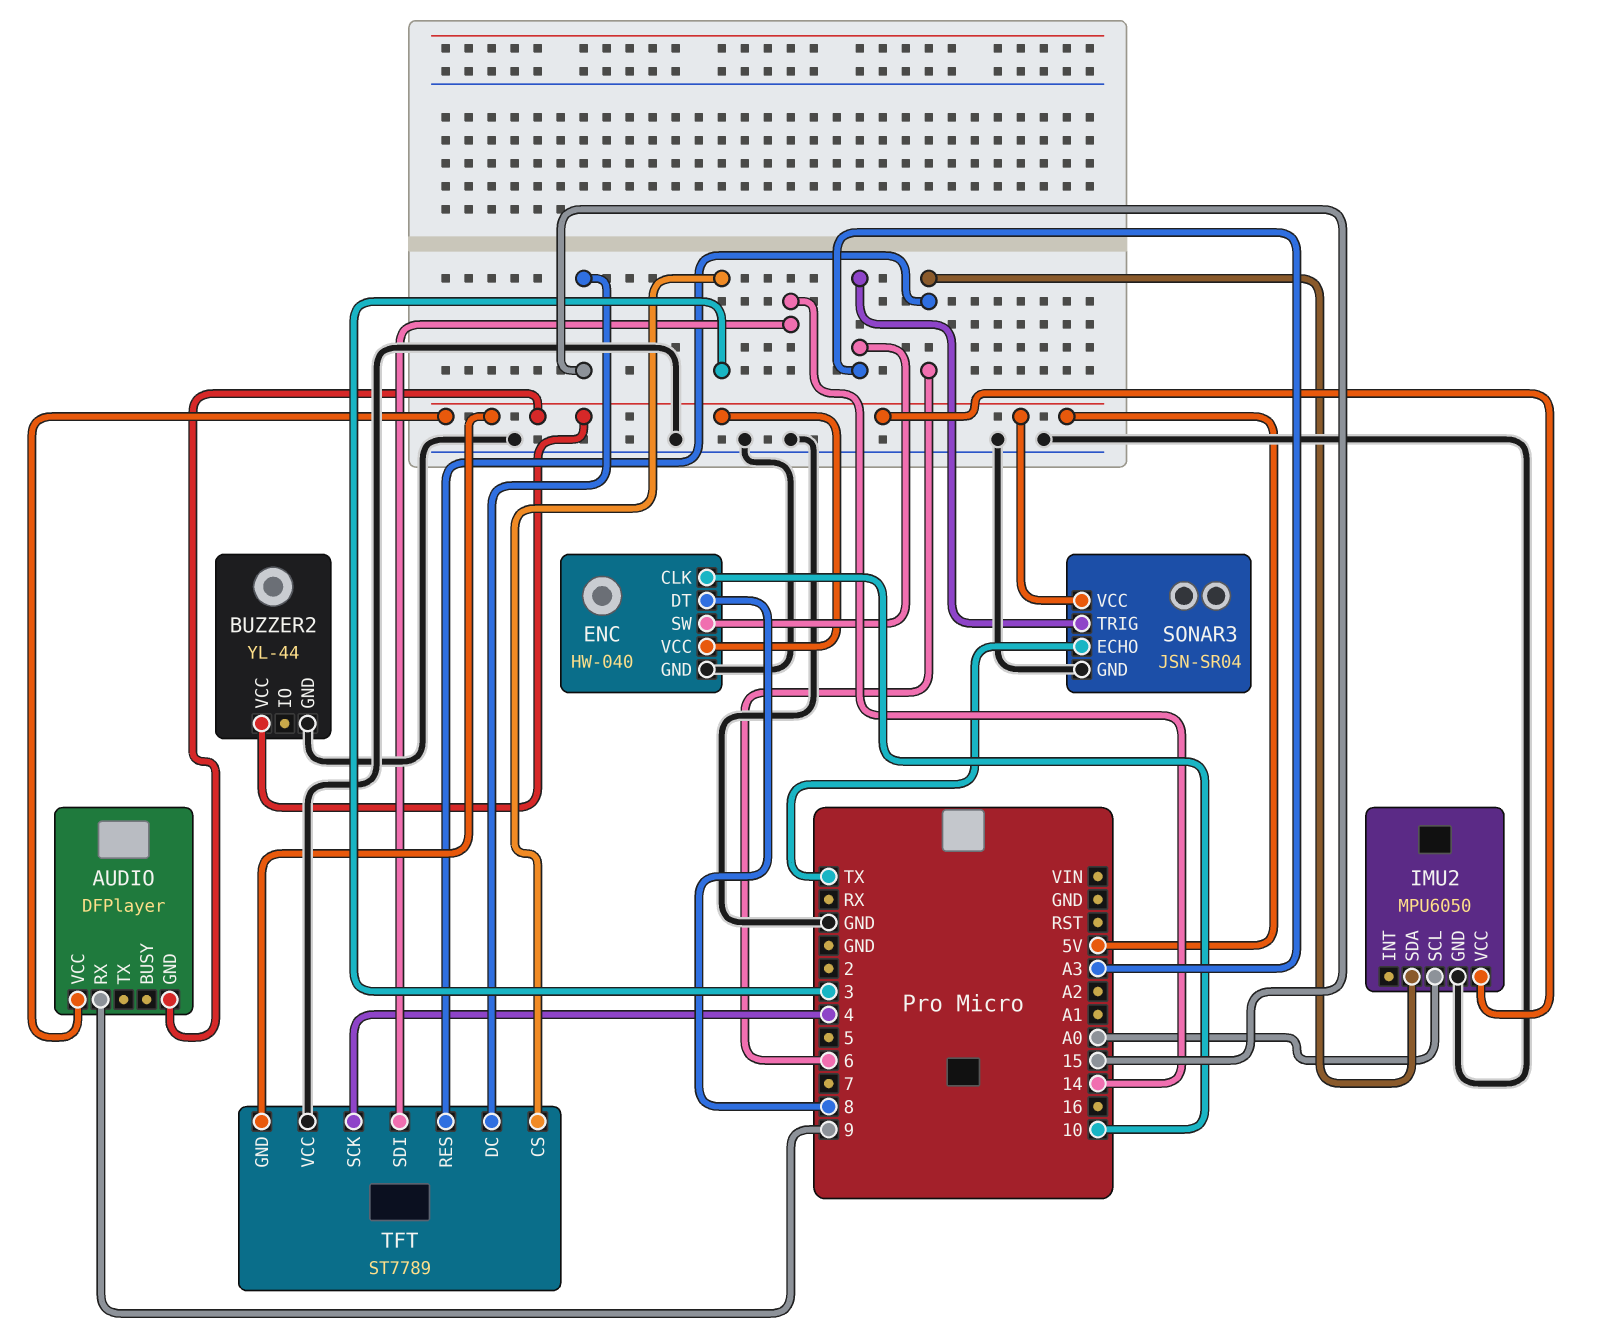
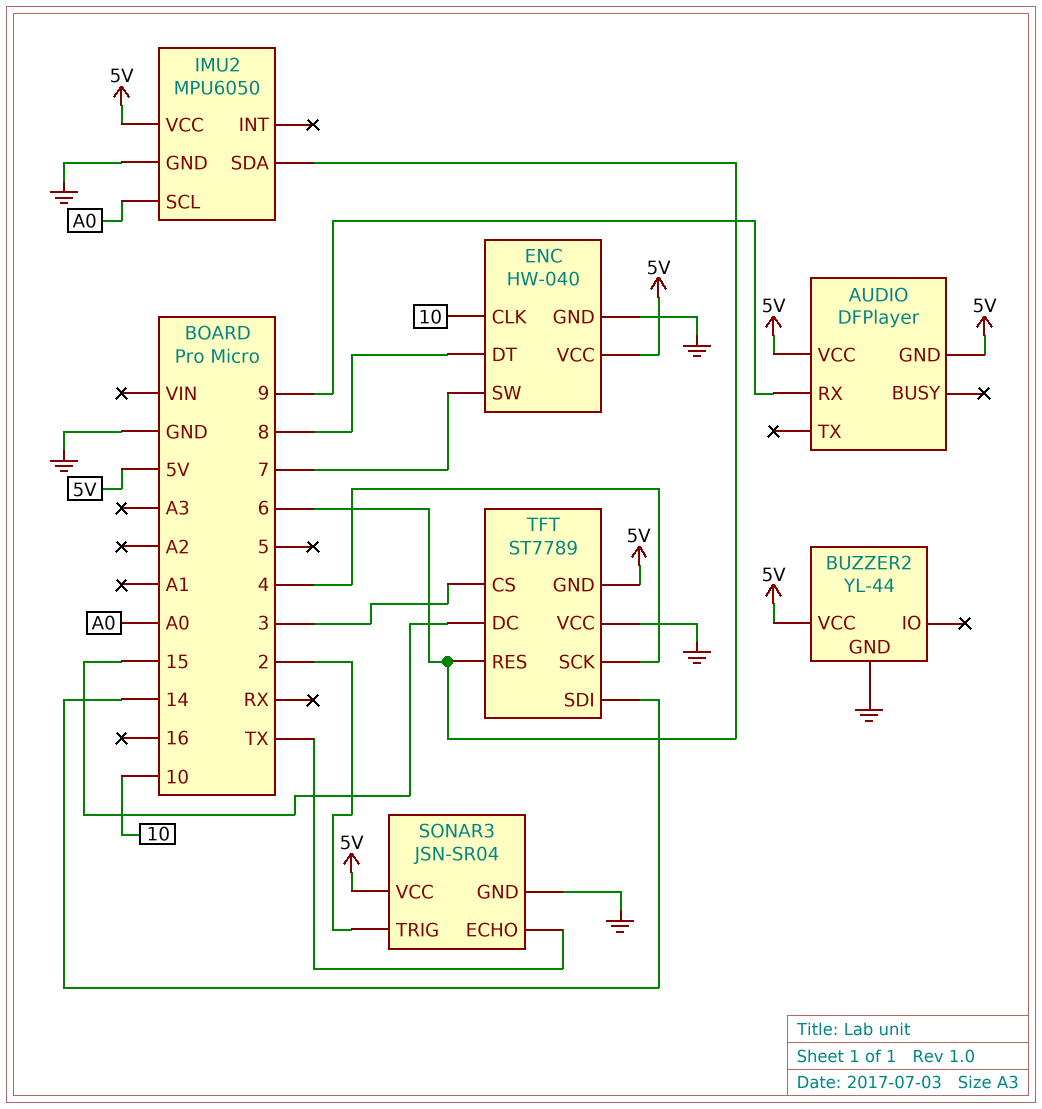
ENC pin SW: A3 -> 7
SONAR3 pin TRIG: A3 -> 2

